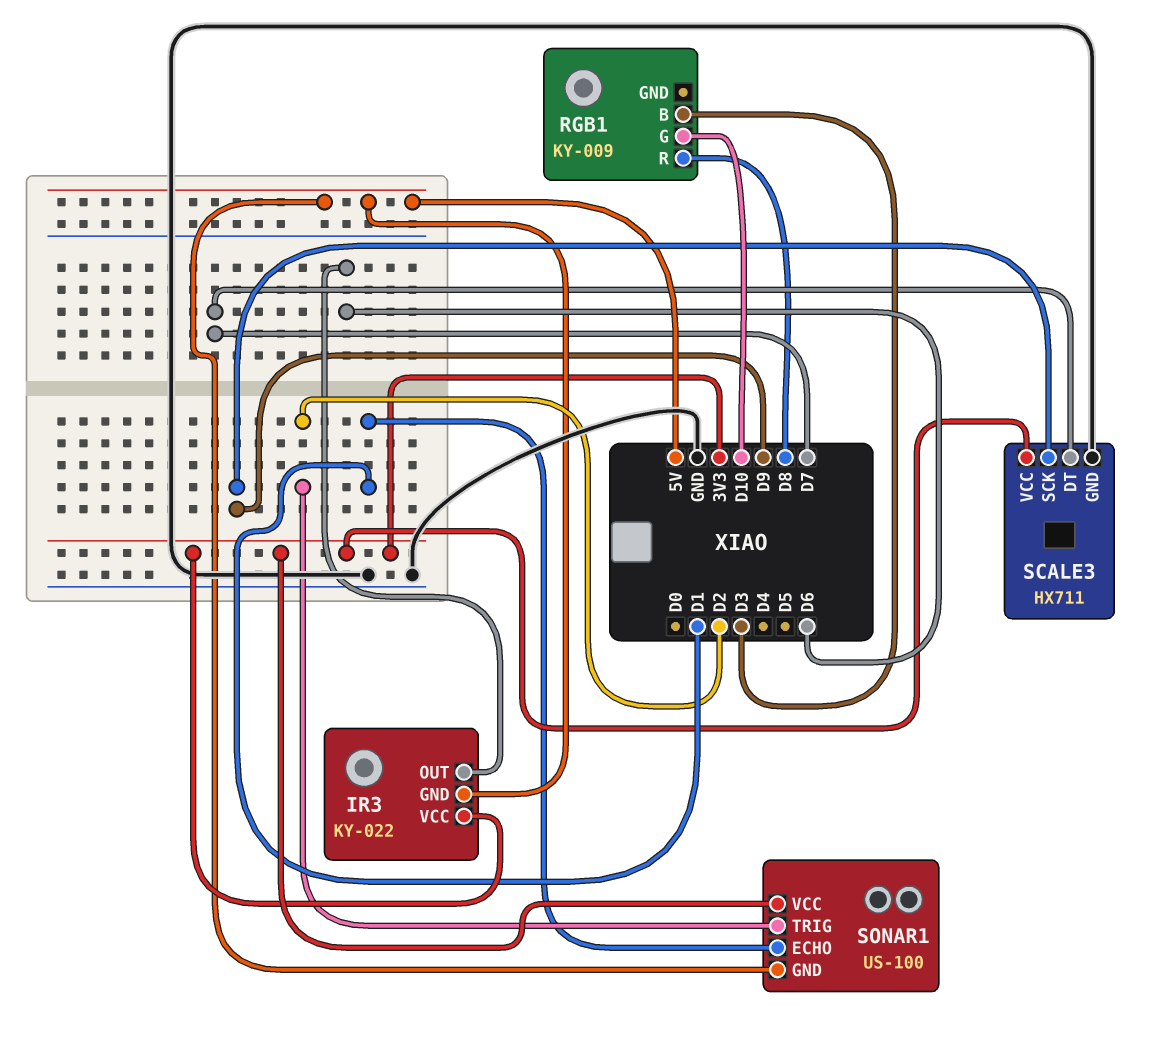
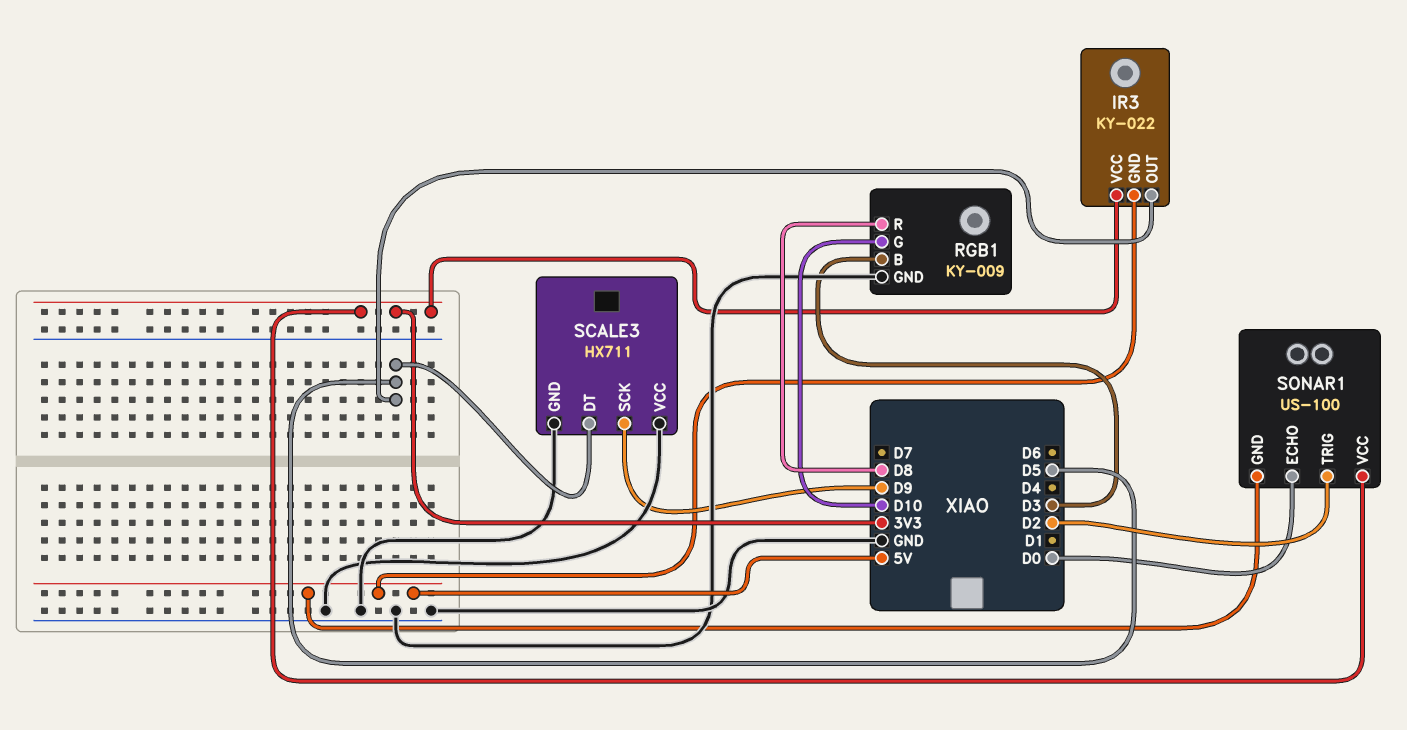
IR3 pin OUT: D6 -> D5
RGB1 pin GND: none -> GND
SCALE3 pin DT: D7 -> D5
SCALE3 pin VCC: 3V3 -> GND
SONAR1 pin ECHO: D1 -> D0

